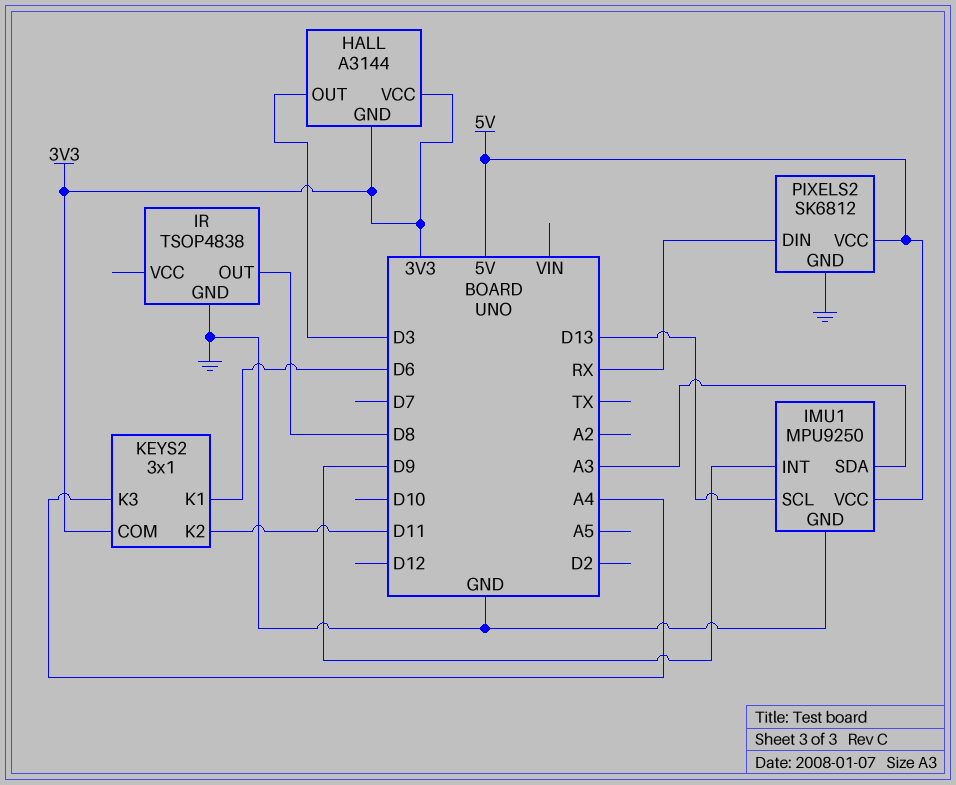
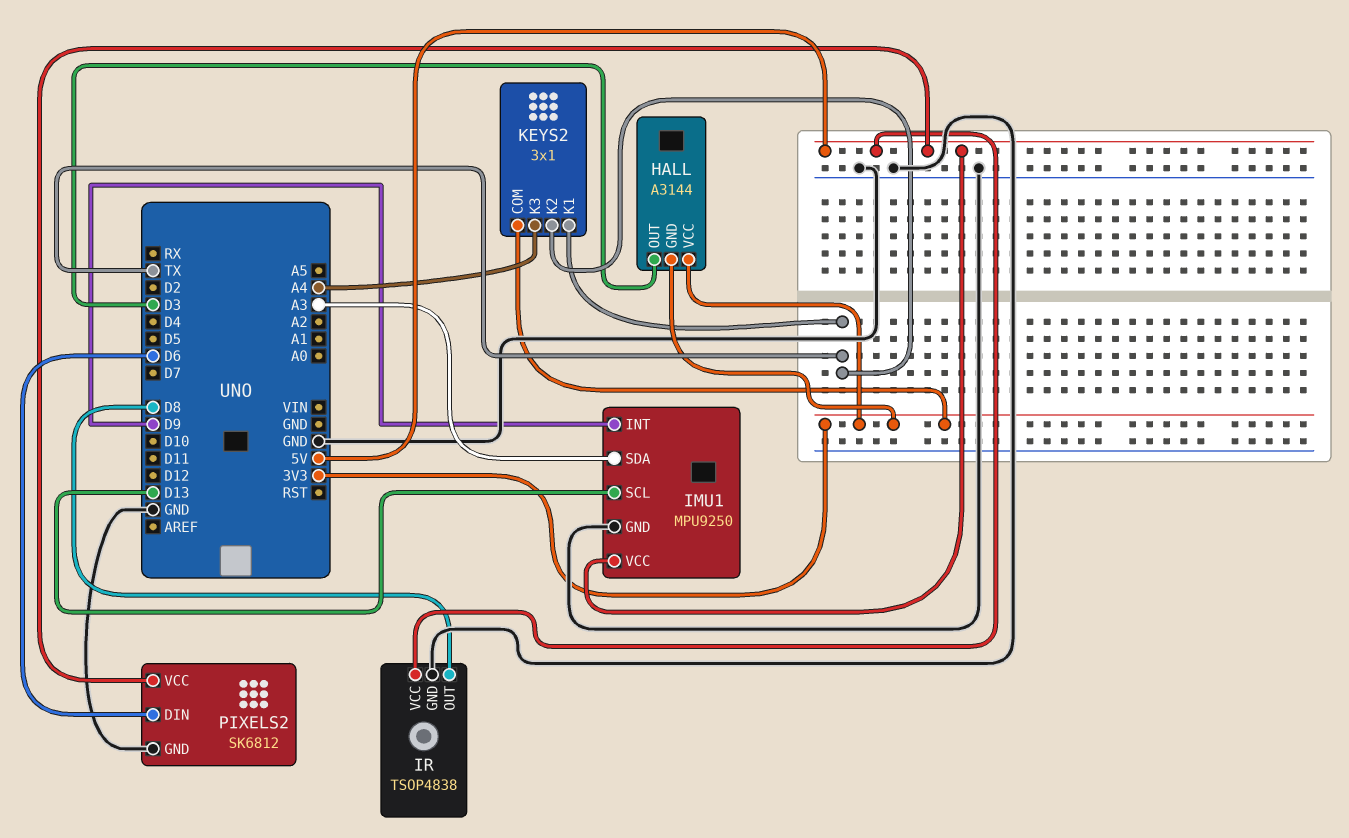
IR pin VCC: none -> 5V
KEYS2 pin K1: D6 -> TX
KEYS2 pin K2: D11 -> TX
PIXELS2 pin DIN: RX -> D6

